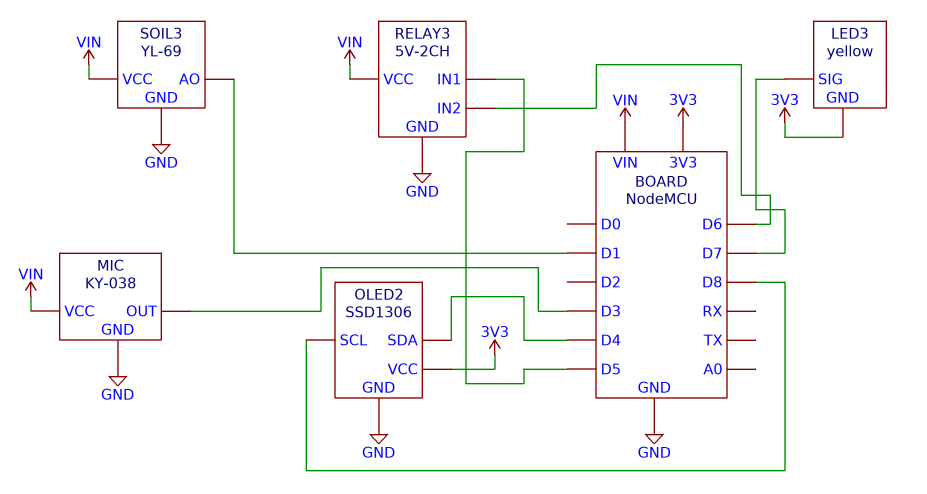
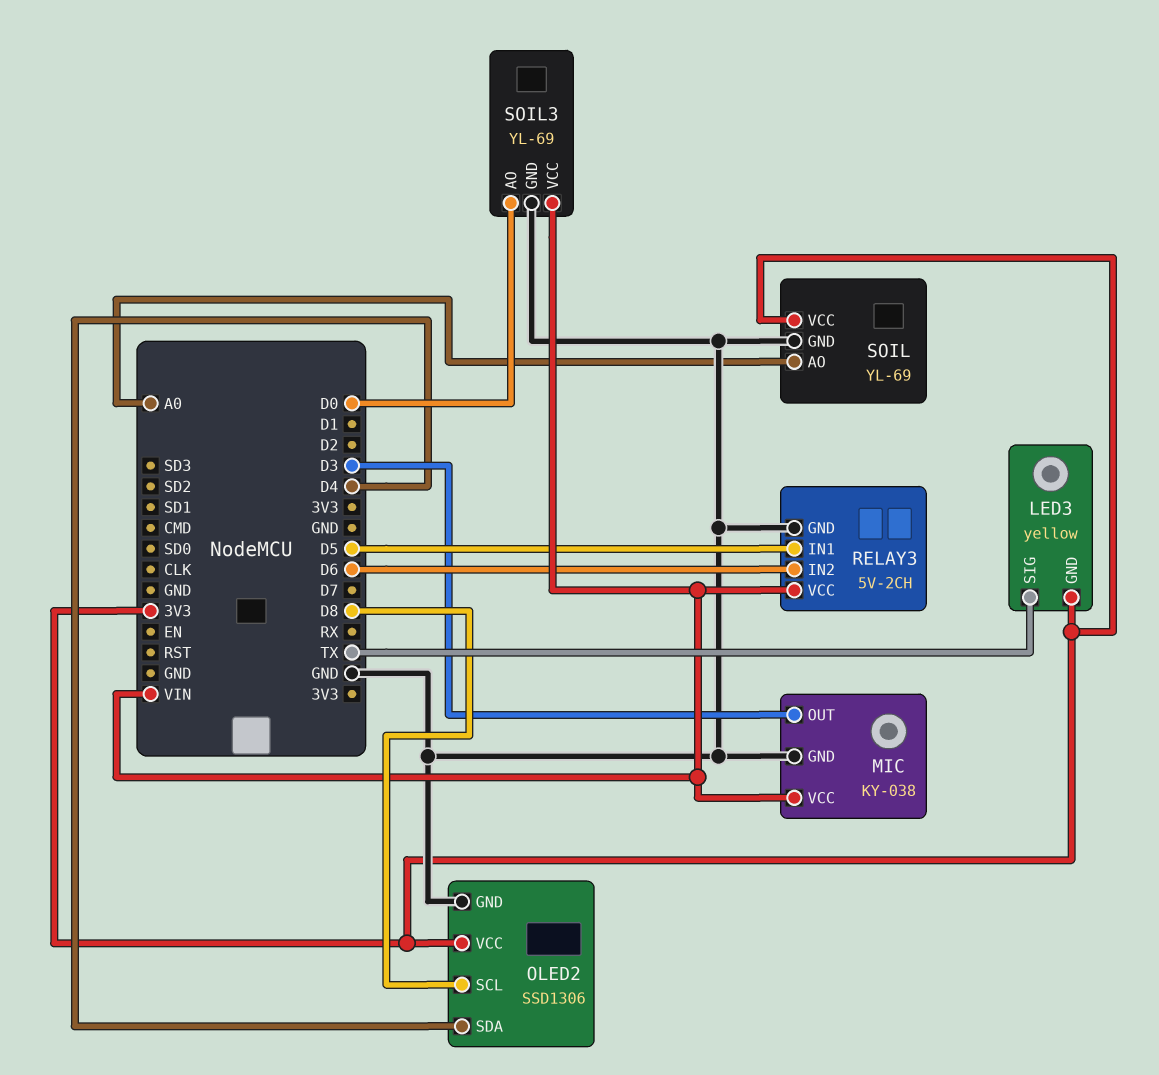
LED3 pin SIG: D7 -> TX
SOIL: none -> YL-69
SOIL pin AO: none -> A0
SOIL pin GND: none -> GND
SOIL pin VCC: none -> 3V3
SOIL3 pin AO: D1 -> D0

